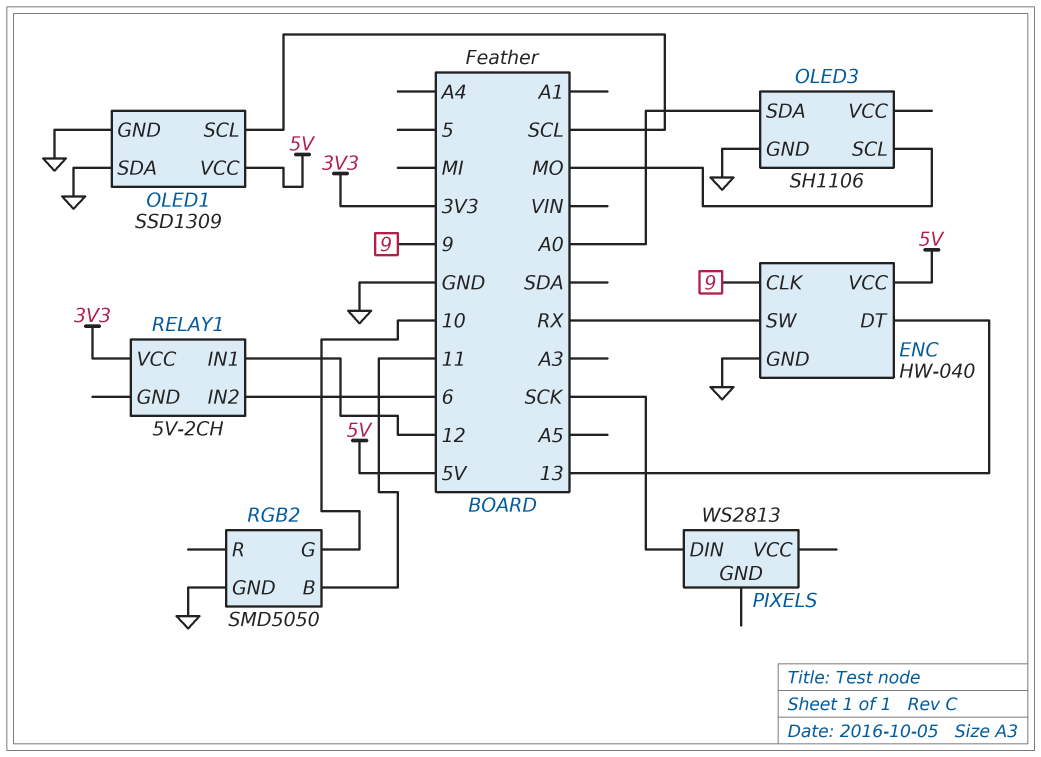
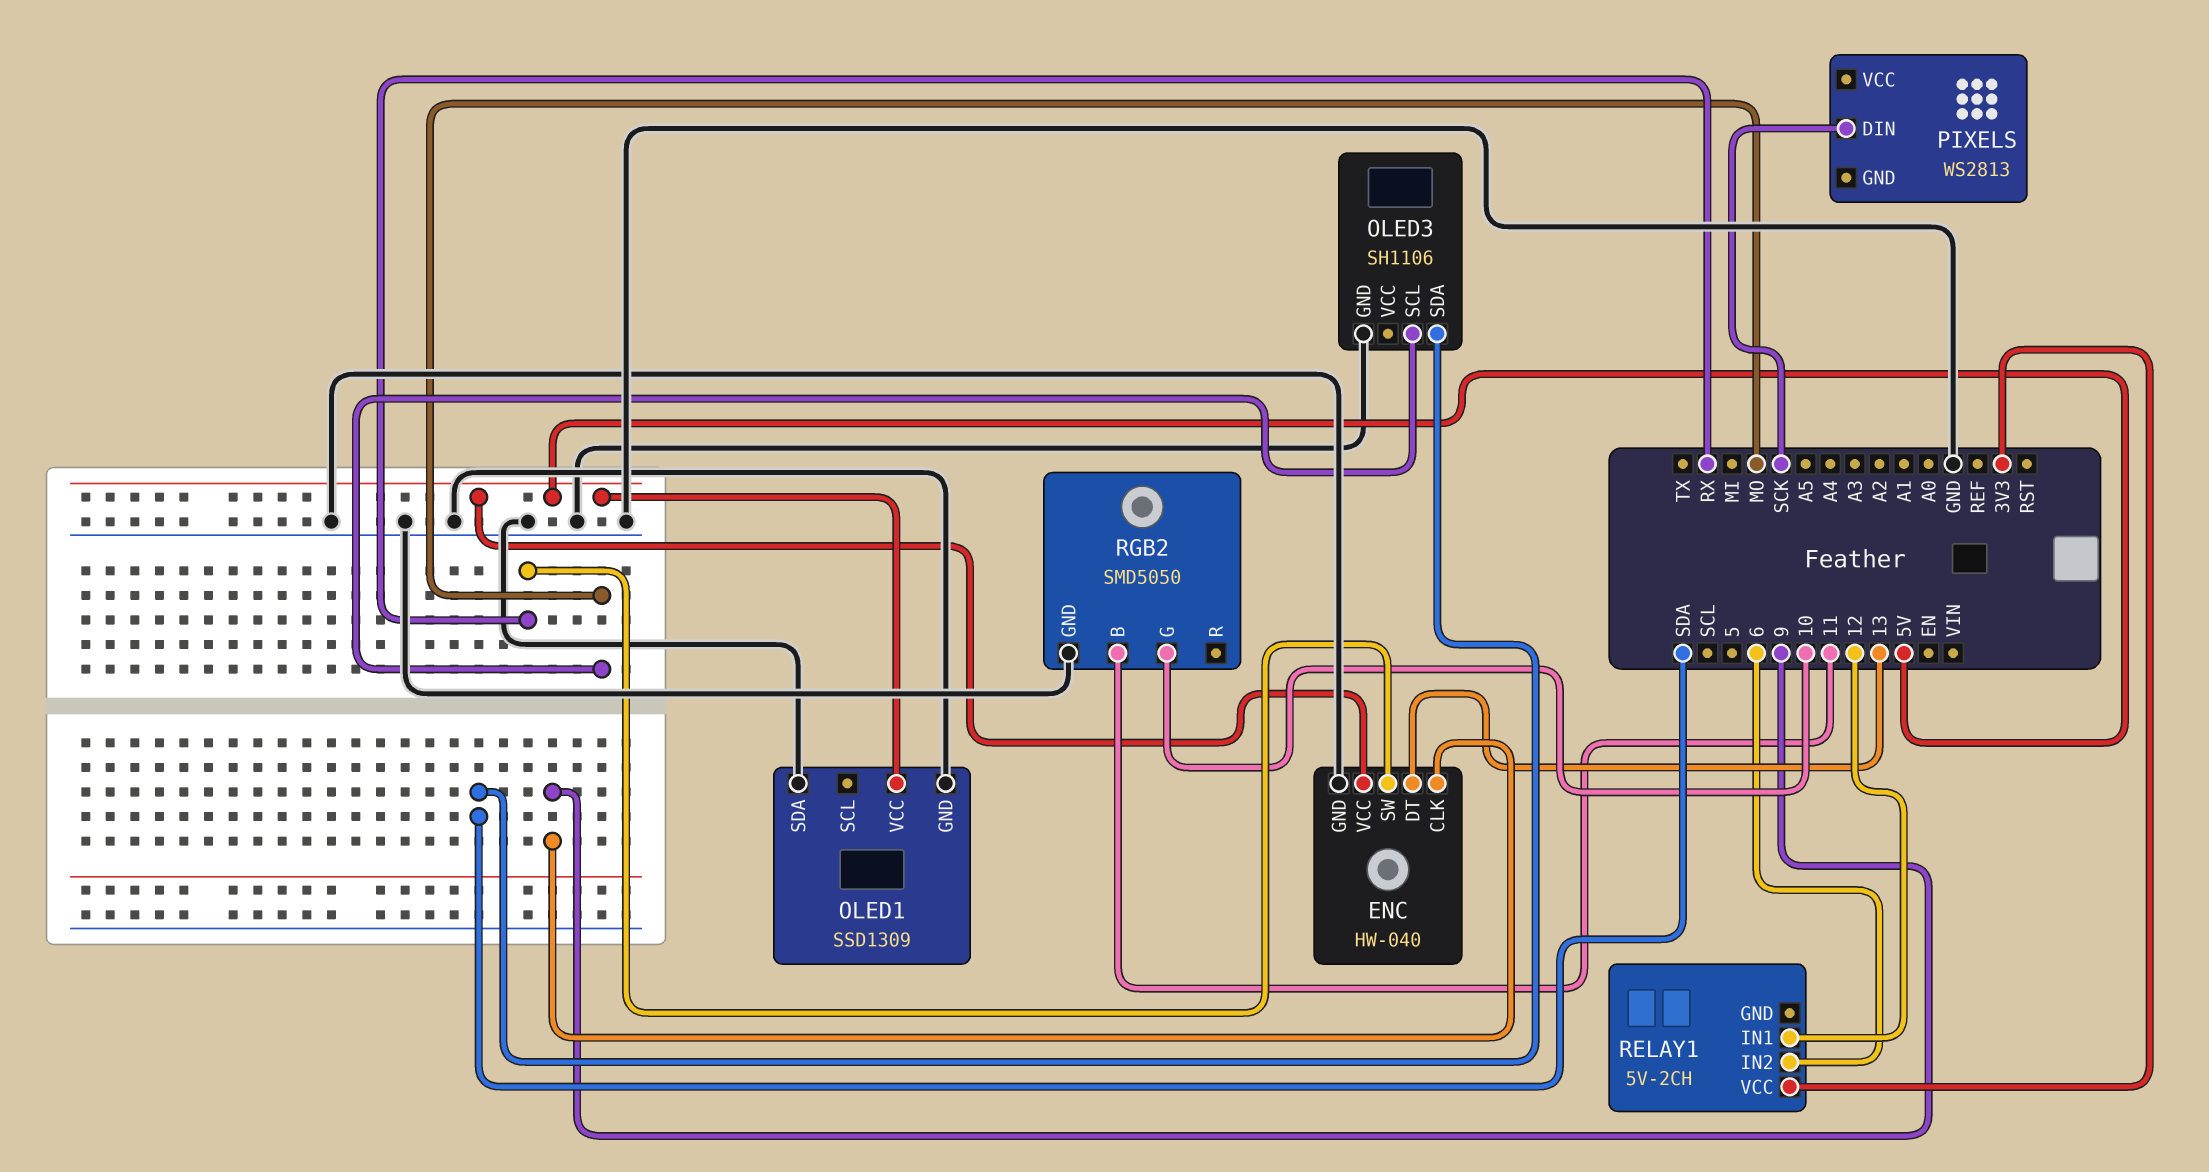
OLED1 pin SCL: SCL -> none
OLED3 pin SDA: A0 -> SDA

